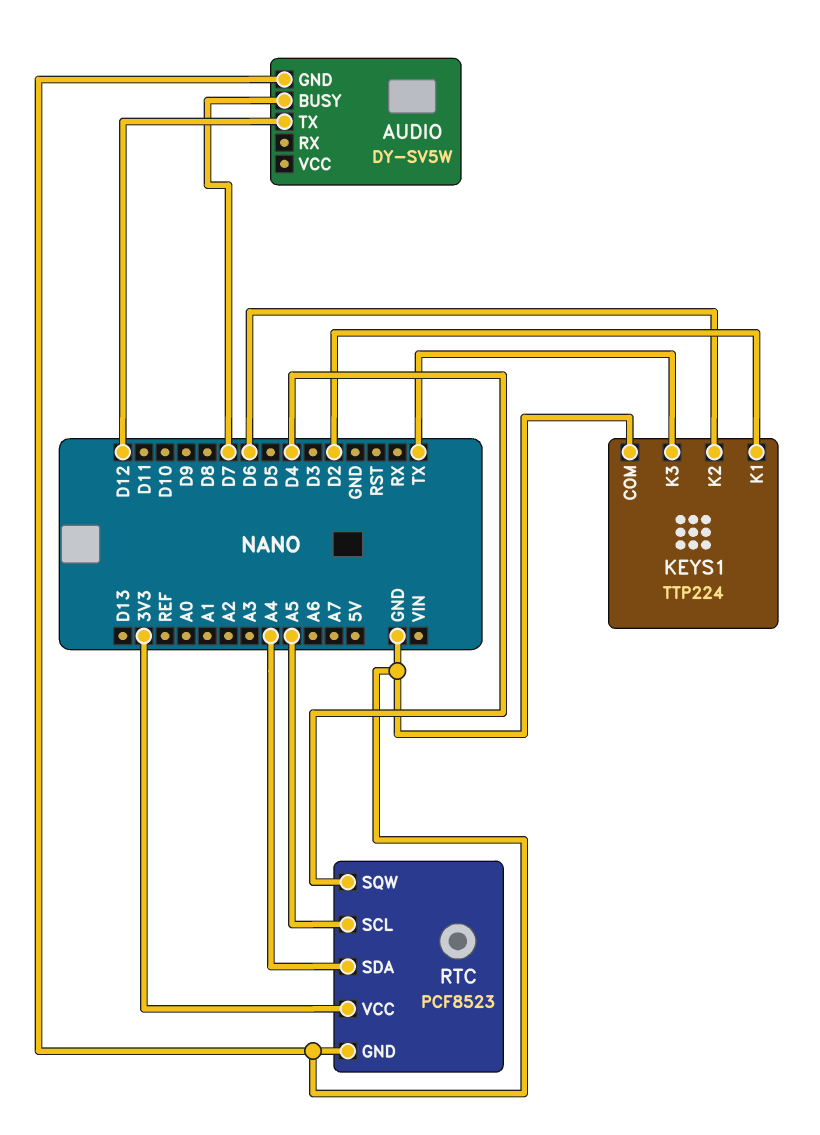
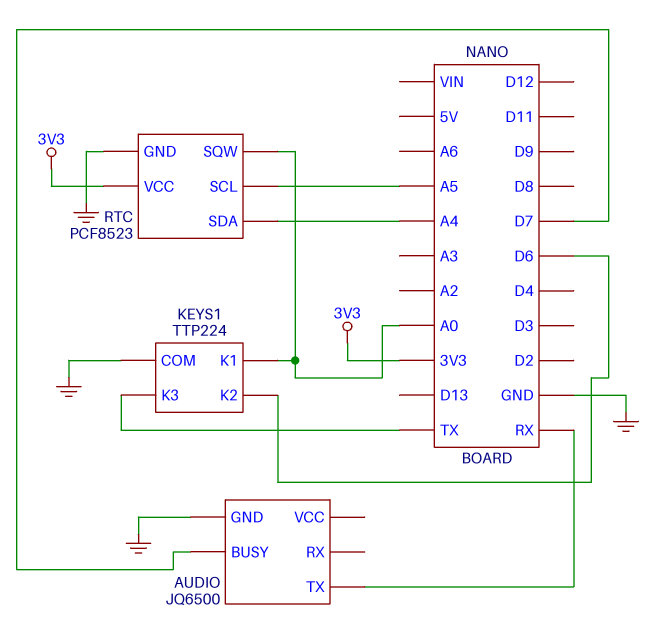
AUDIO: DY-SV5W -> JQ6500
AUDIO pin TX: D12 -> RX
KEYS1 pin K1: D2 -> A0
RTC pin SQW: D4 -> A0

